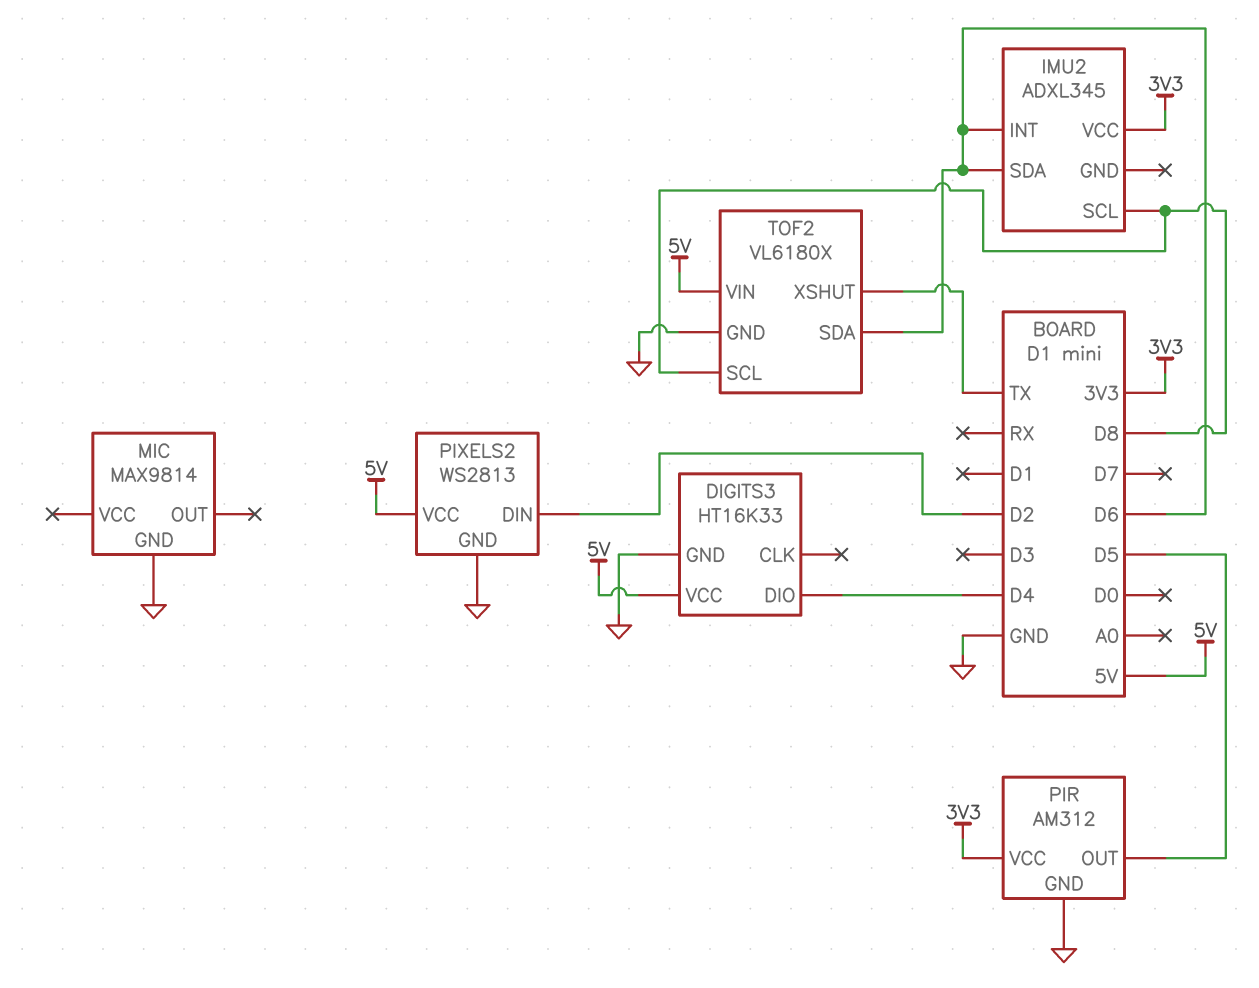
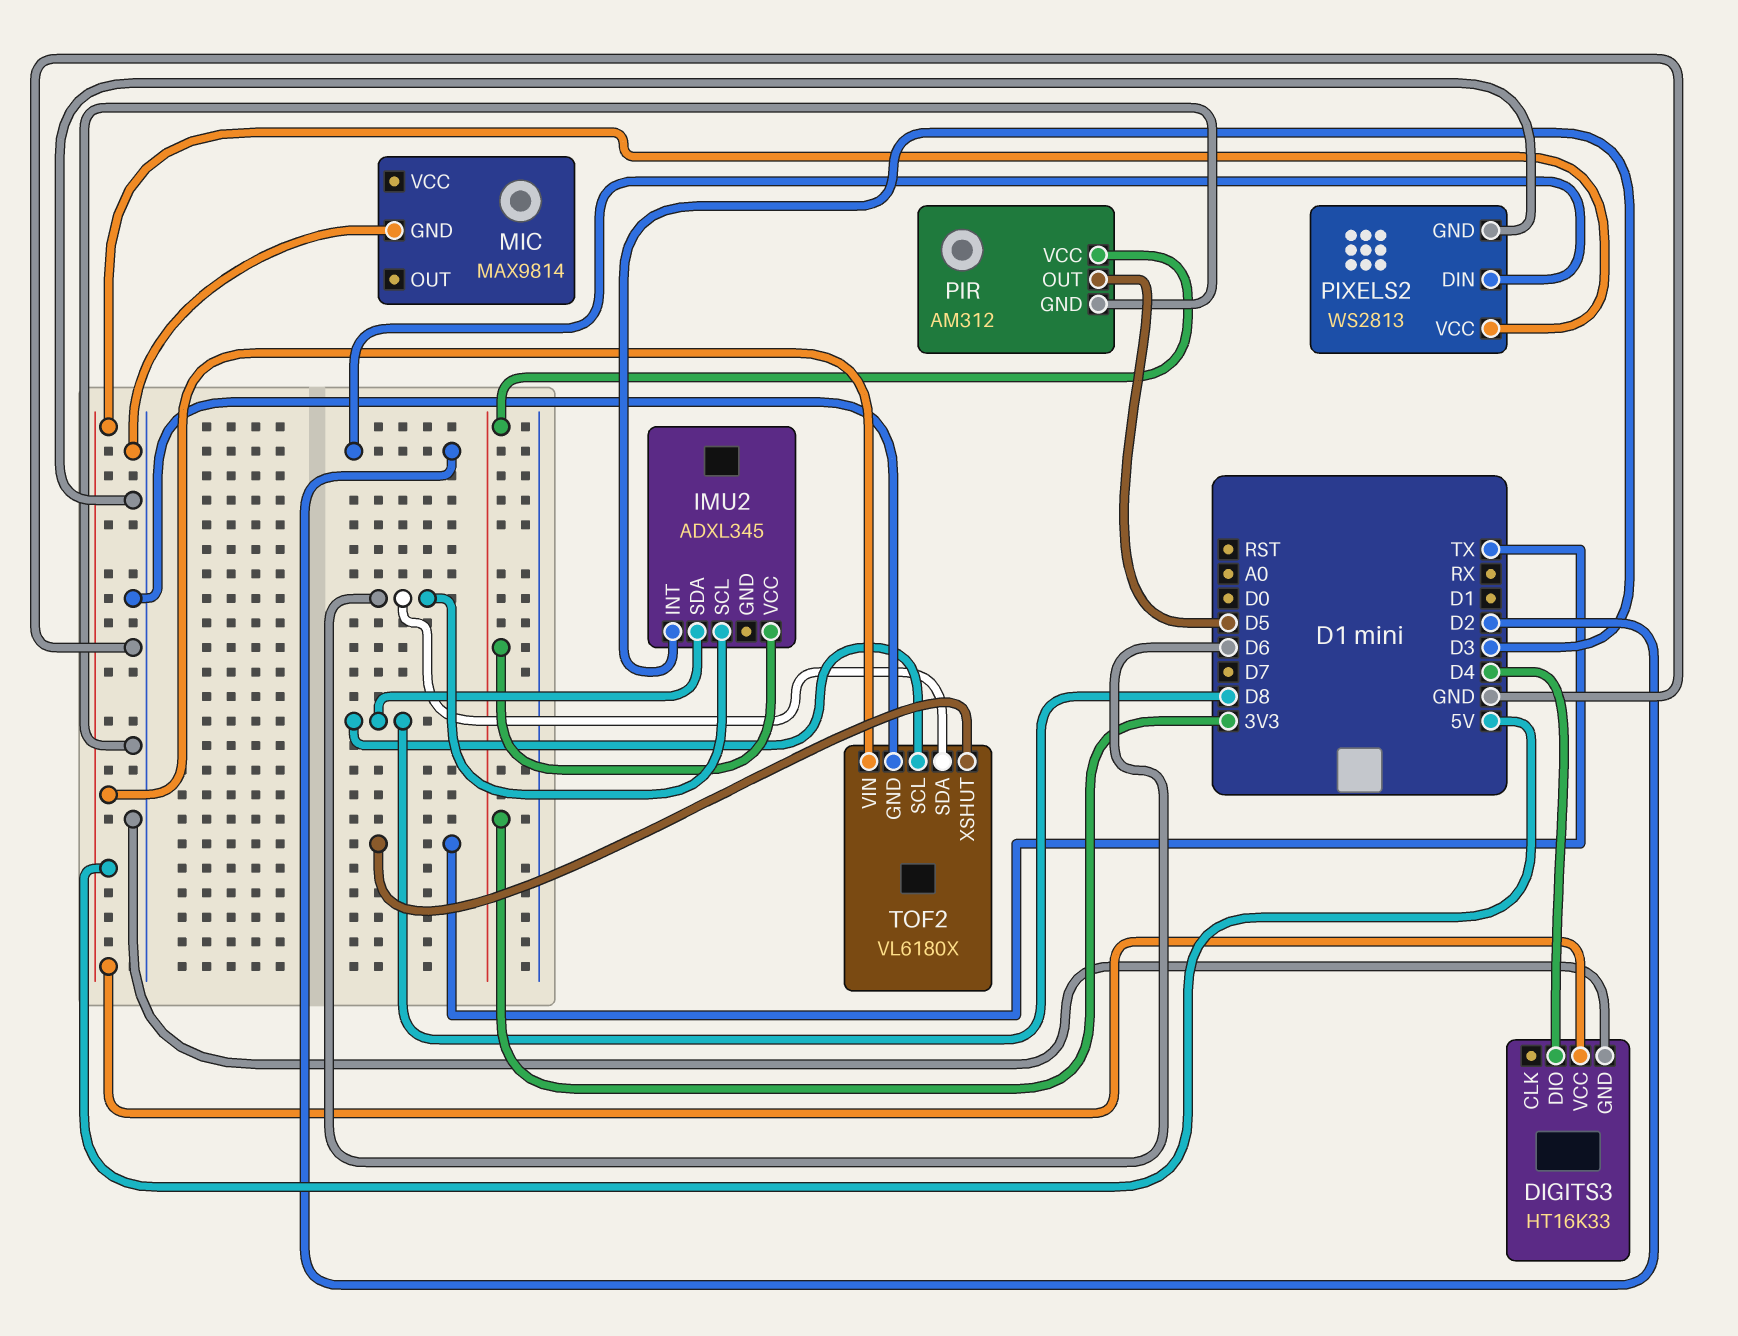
IMU2 pin INT: D6 -> D3
IMU2 pin SCL: D8 -> D6
IMU2 pin SDA: D6 -> D8

